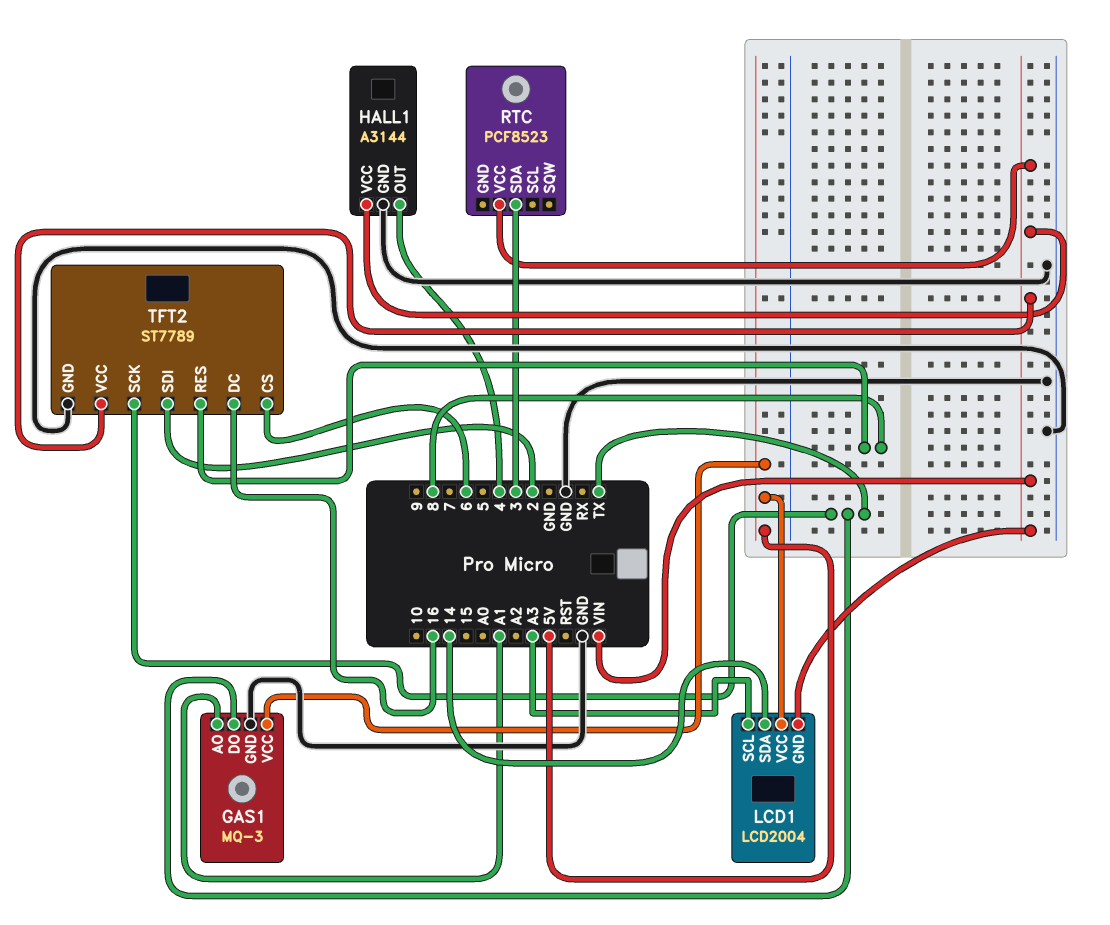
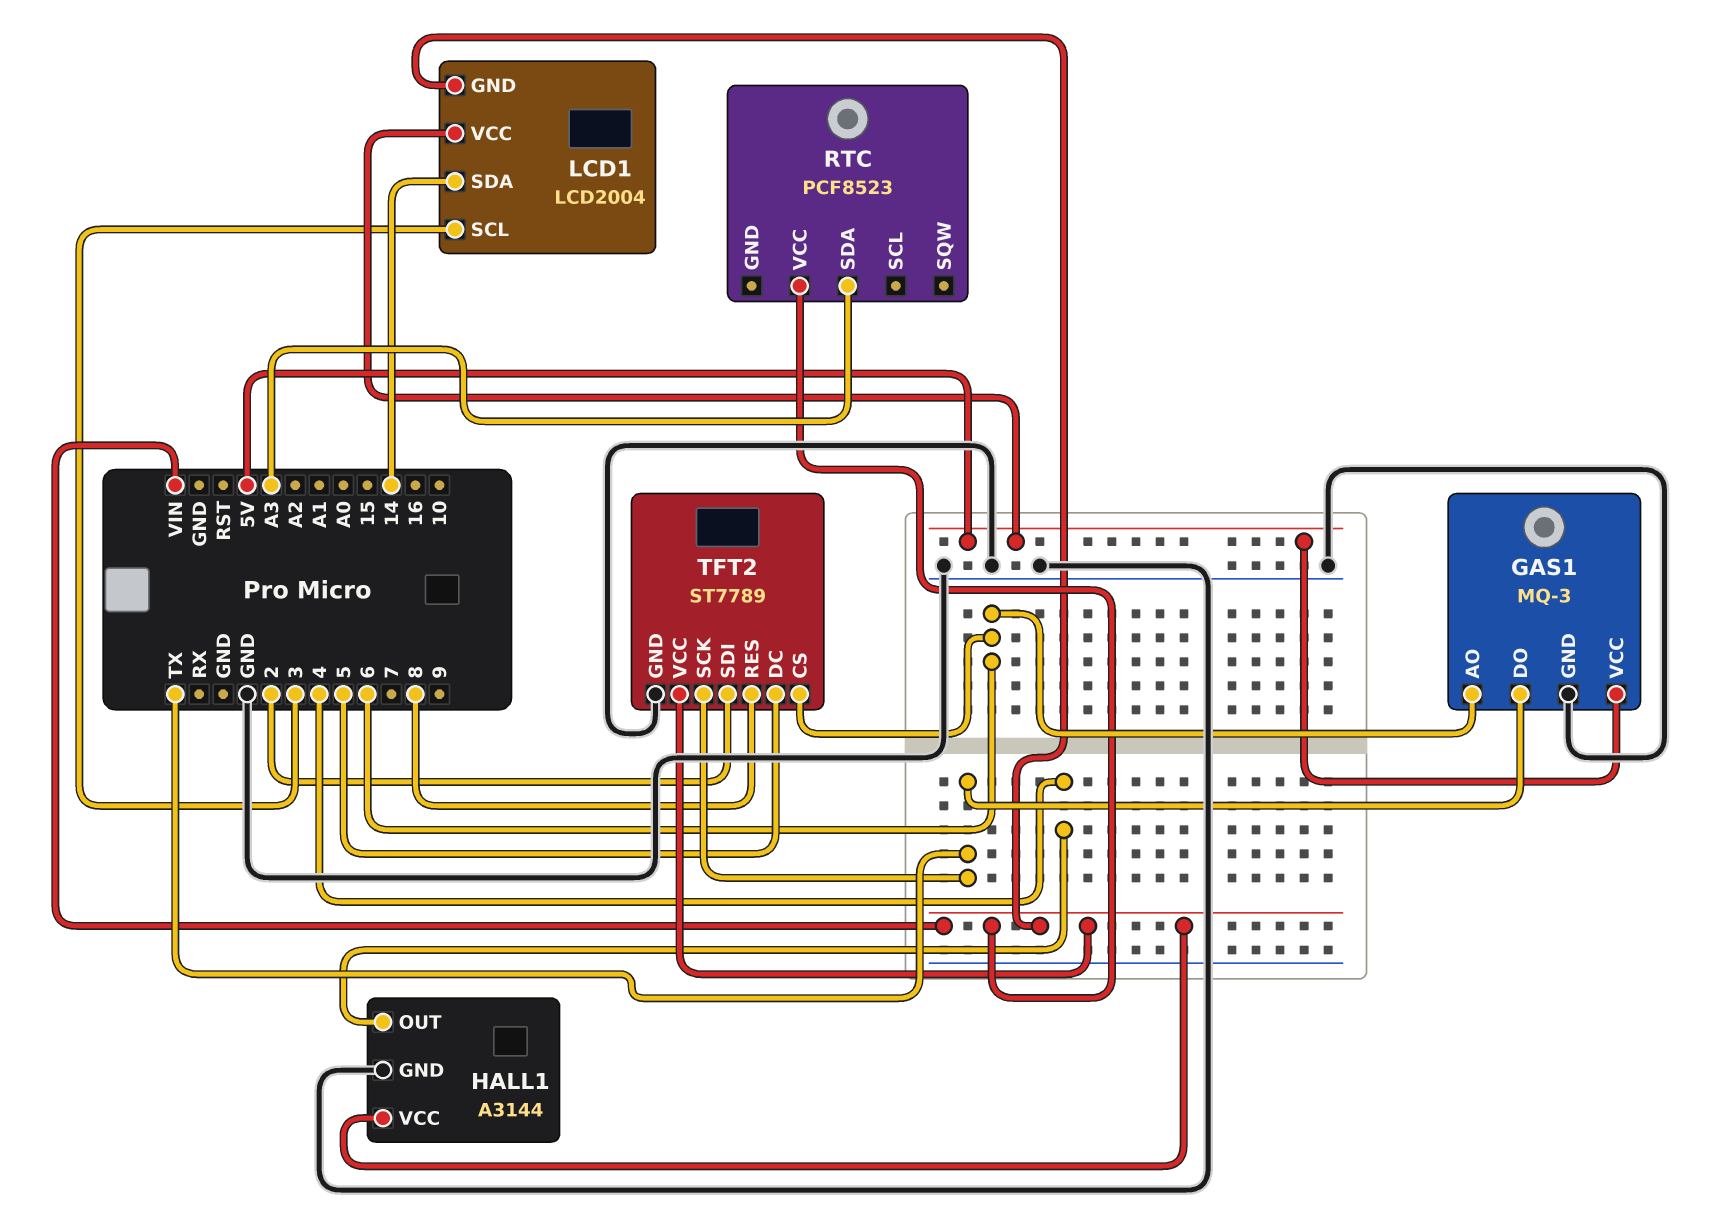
GAS1 pin AO: A1 -> 6
LCD1 pin SCL: A3 -> 3
RTC pin SDA: 3 -> A3
TFT2 pin DC: 16 -> 5

